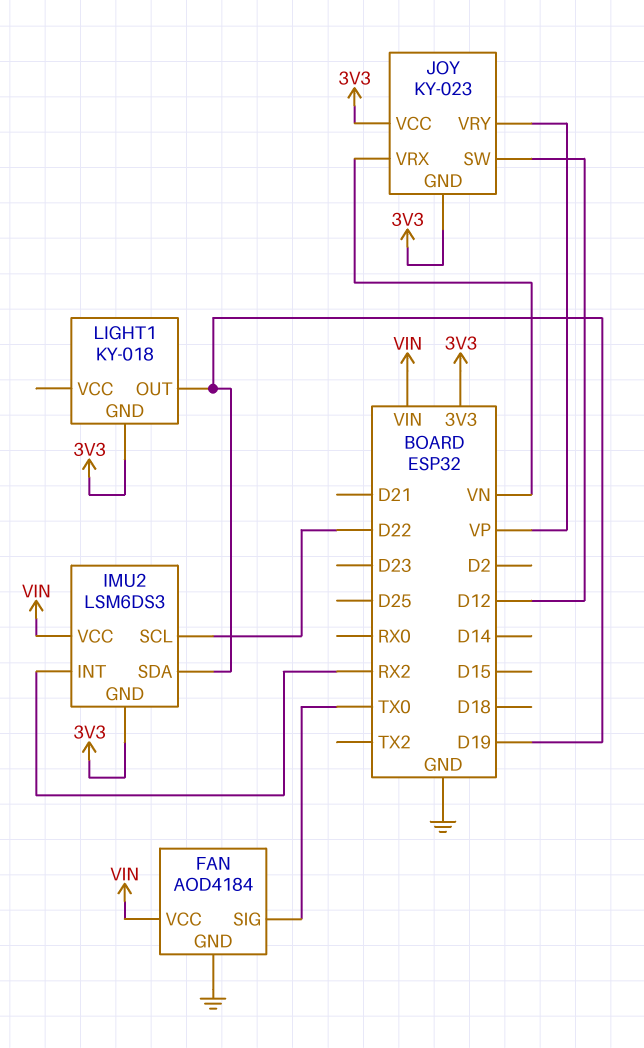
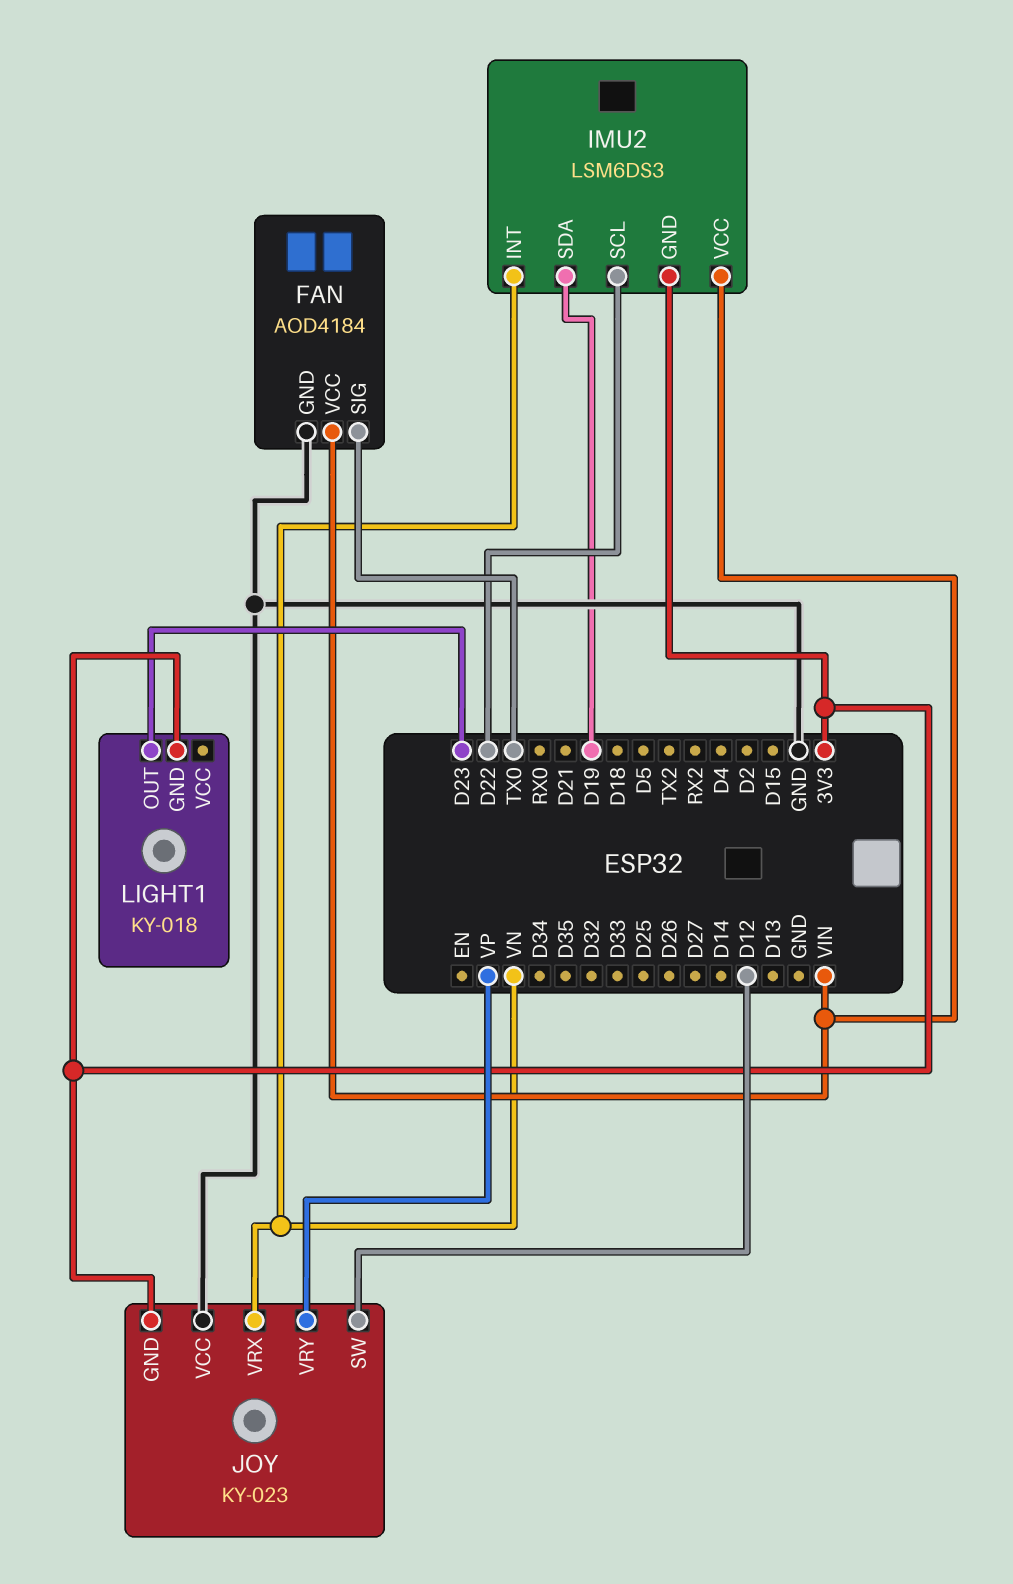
IMU2 pin INT: RX2 -> VN
JOY pin VCC: 3V3 -> GND
LIGHT1 pin OUT: D19 -> D23

